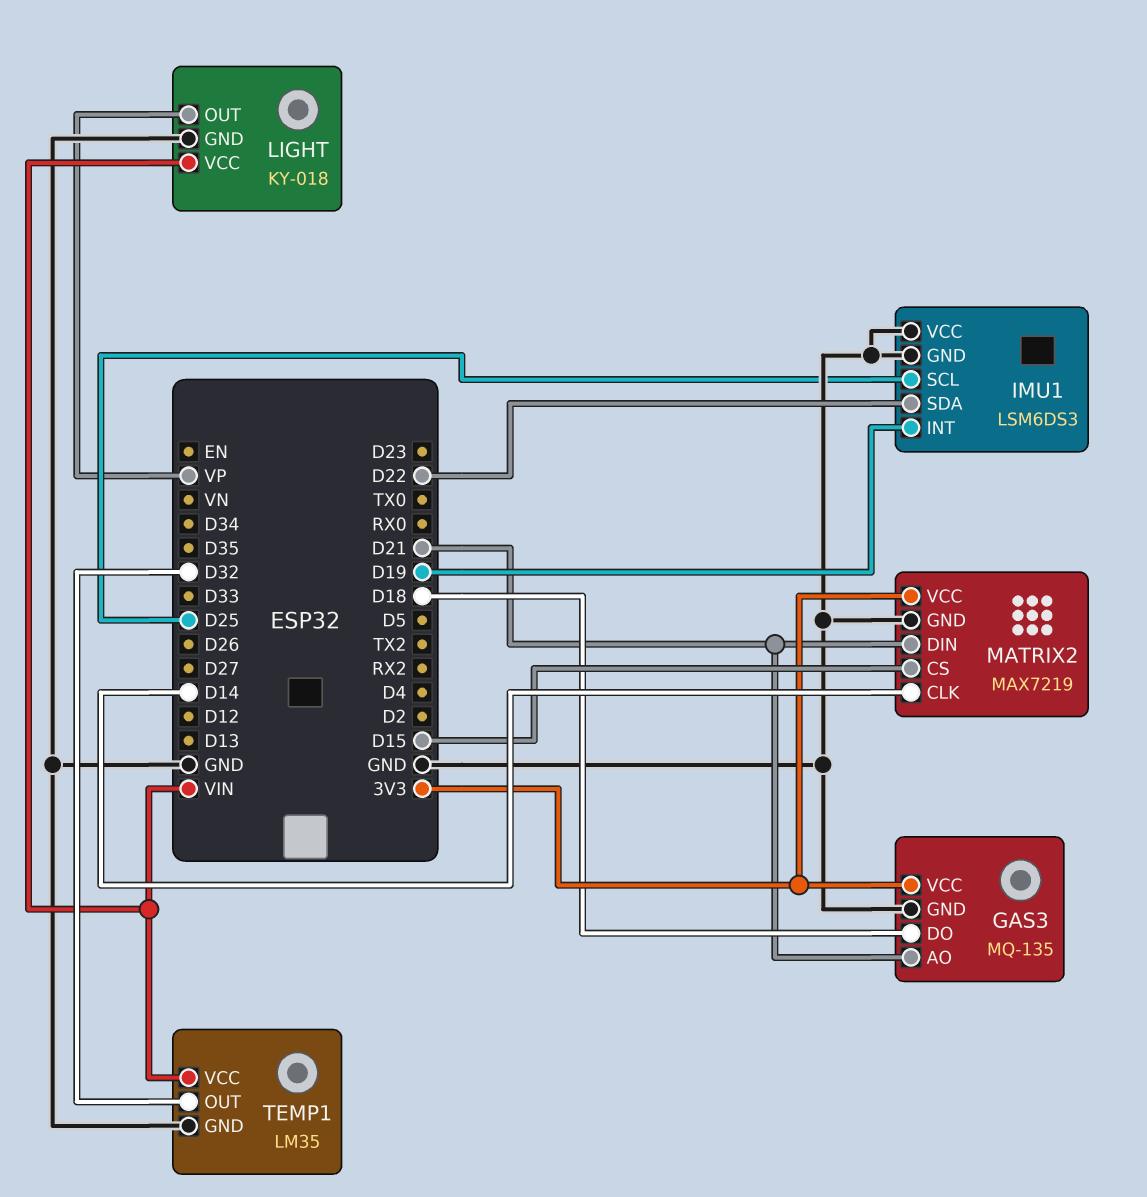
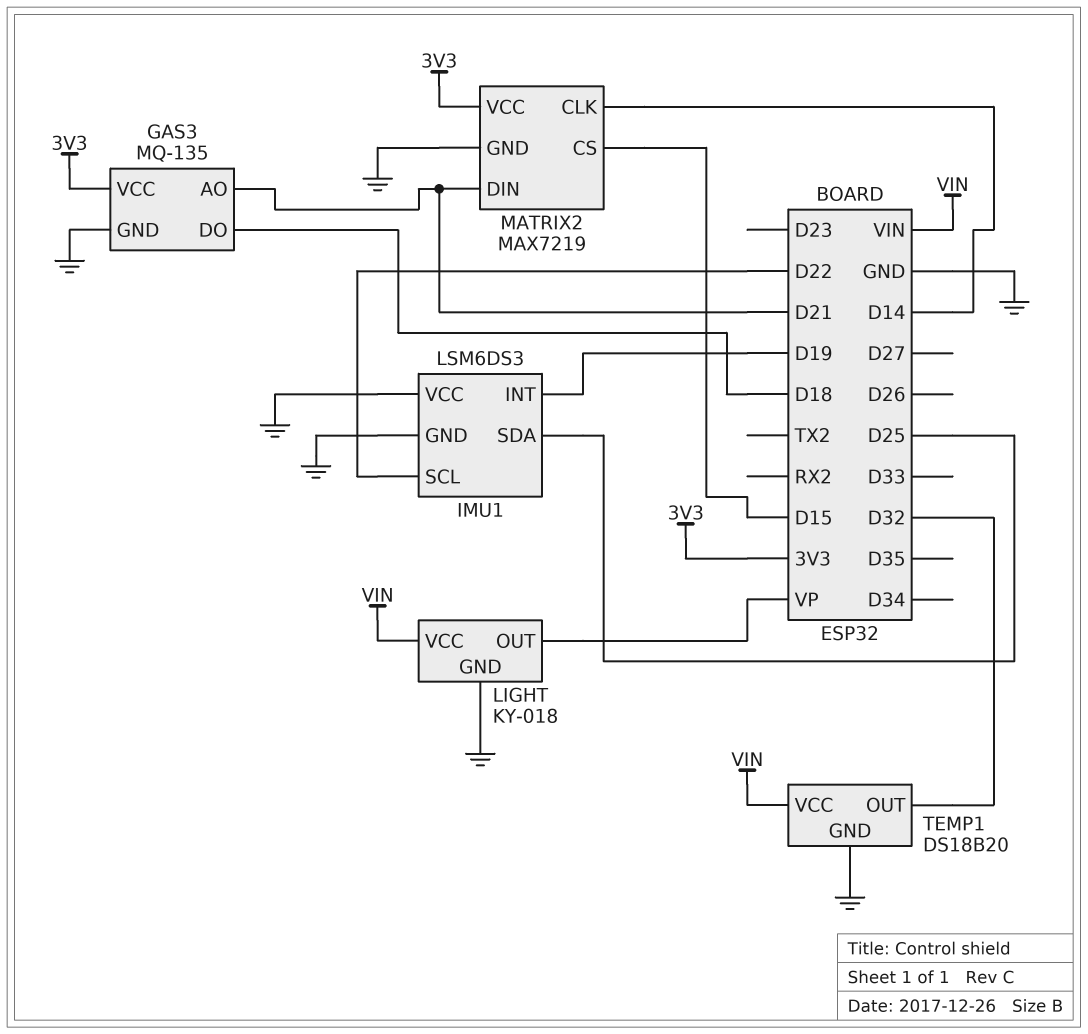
IMU1 pin SCL: D25 -> D22
IMU1 pin SDA: D22 -> D25
TEMP1: LM35 -> DS18B20

